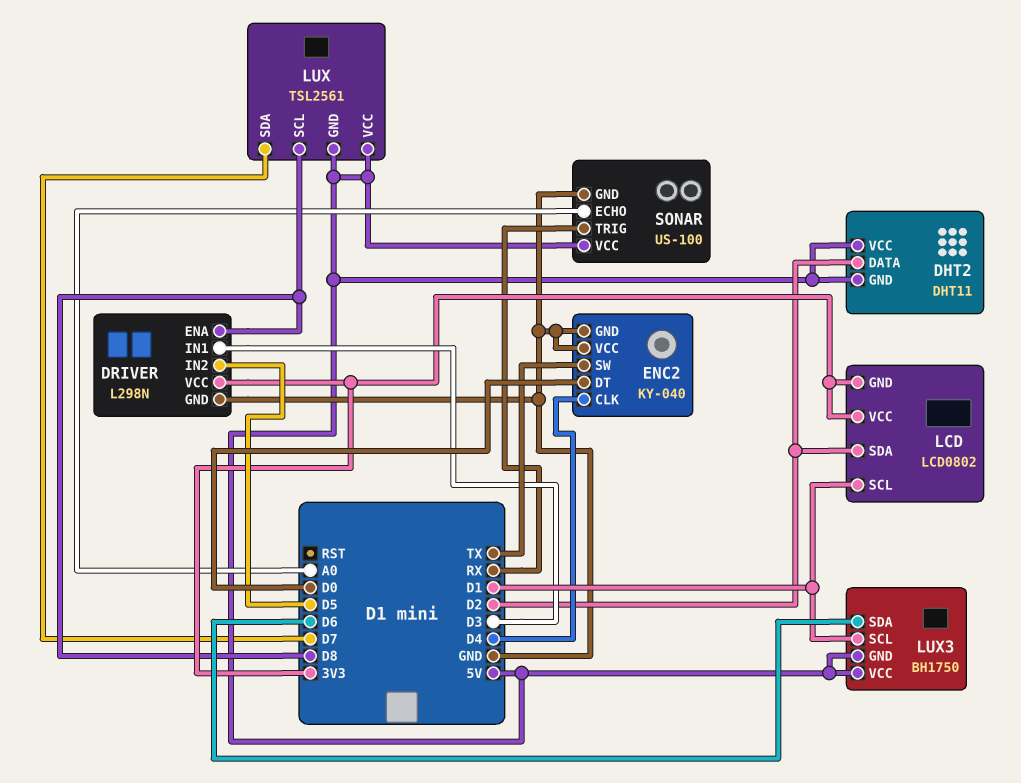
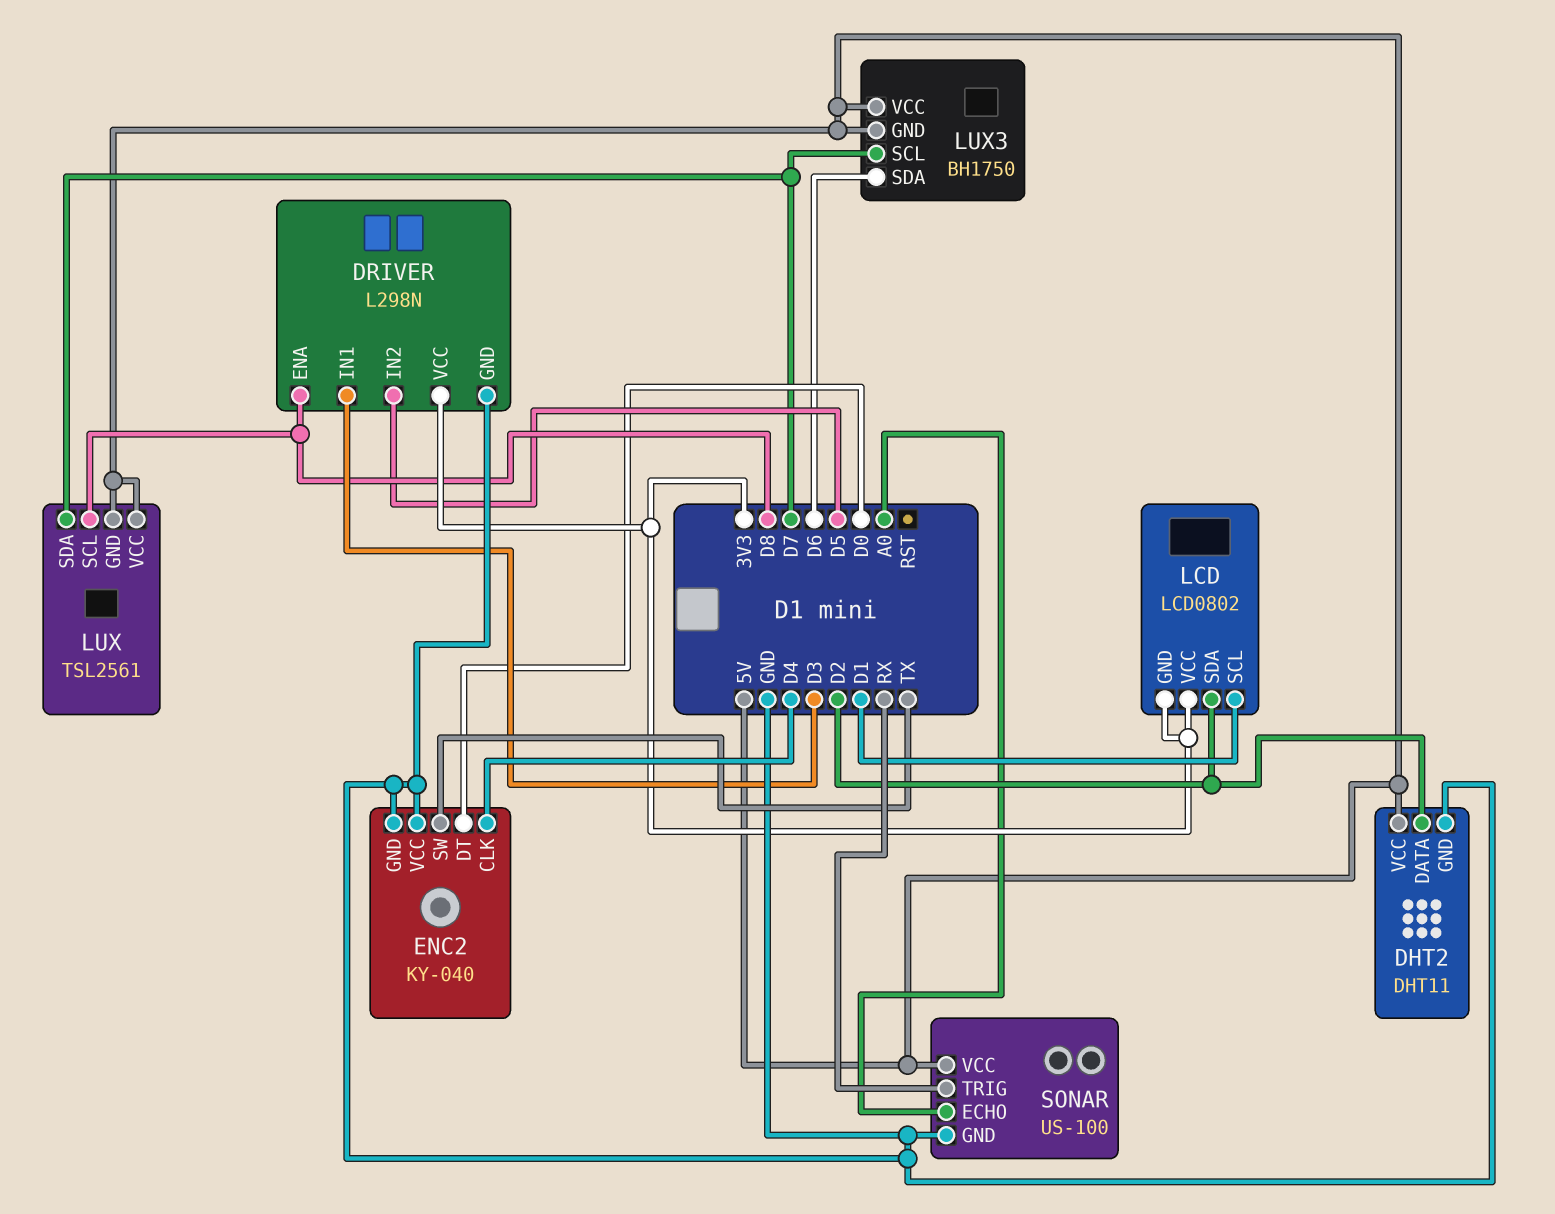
DHT2 pin GND: 5V -> GND
LUX3 pin SCL: D1 -> D7

